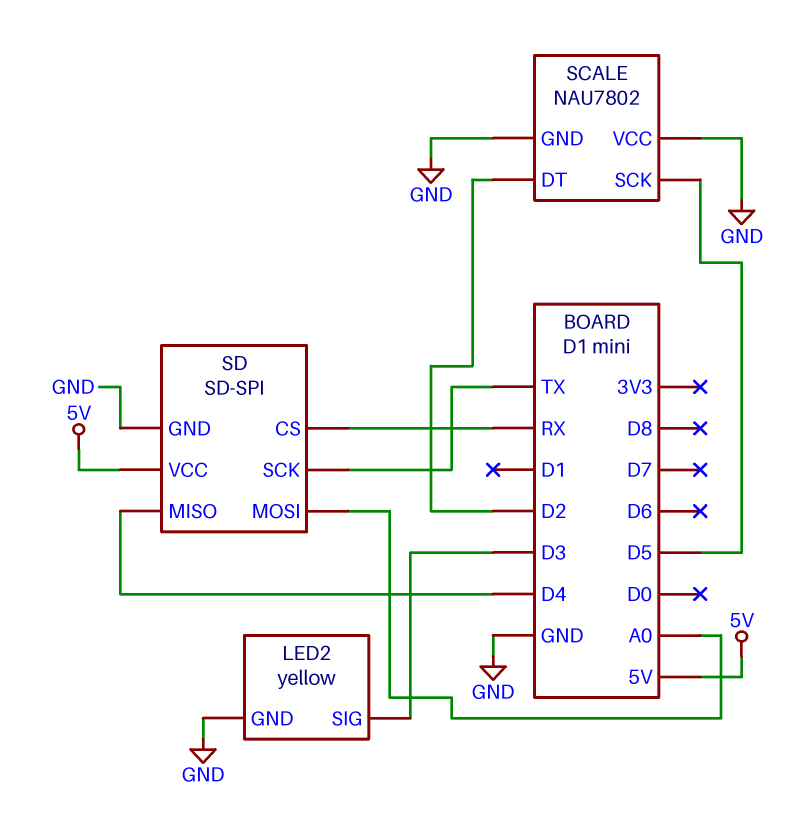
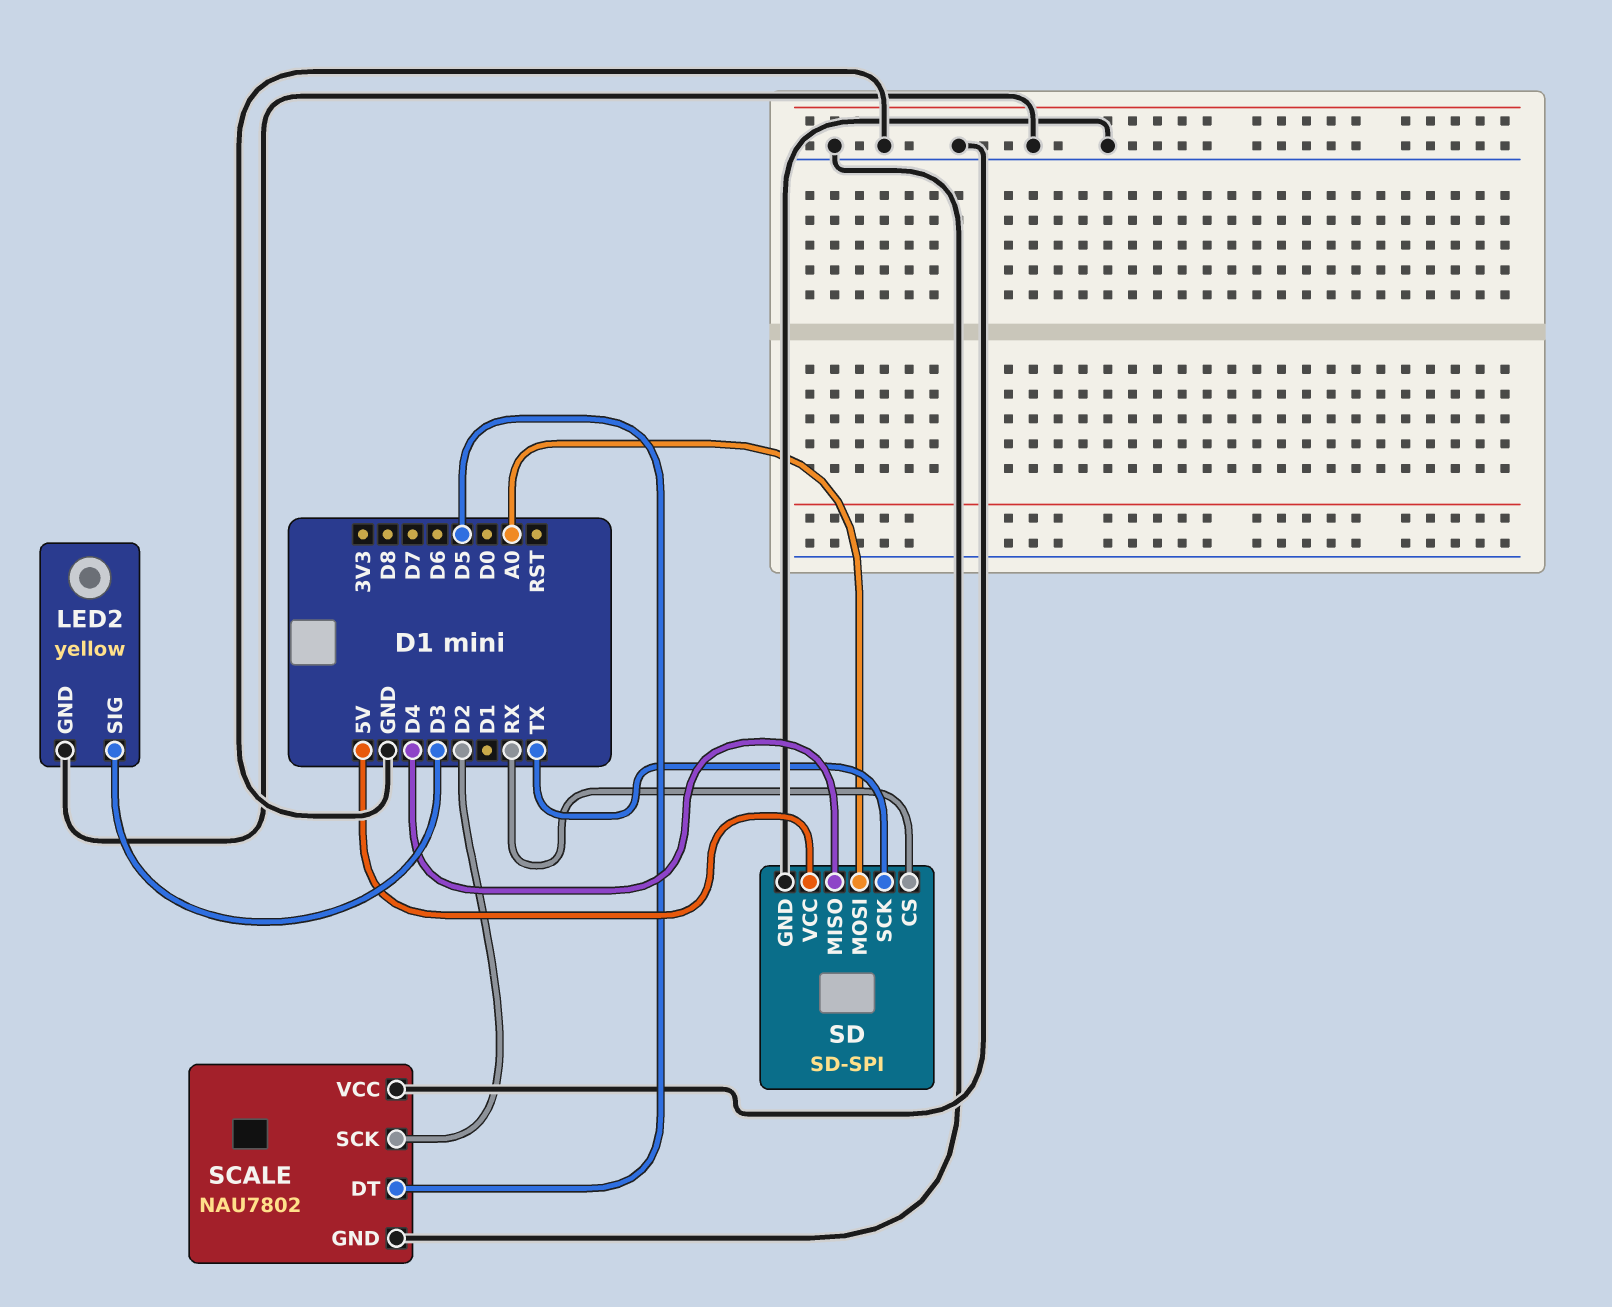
SCALE pin DT: D2 -> D5
SCALE pin SCK: D5 -> D2

